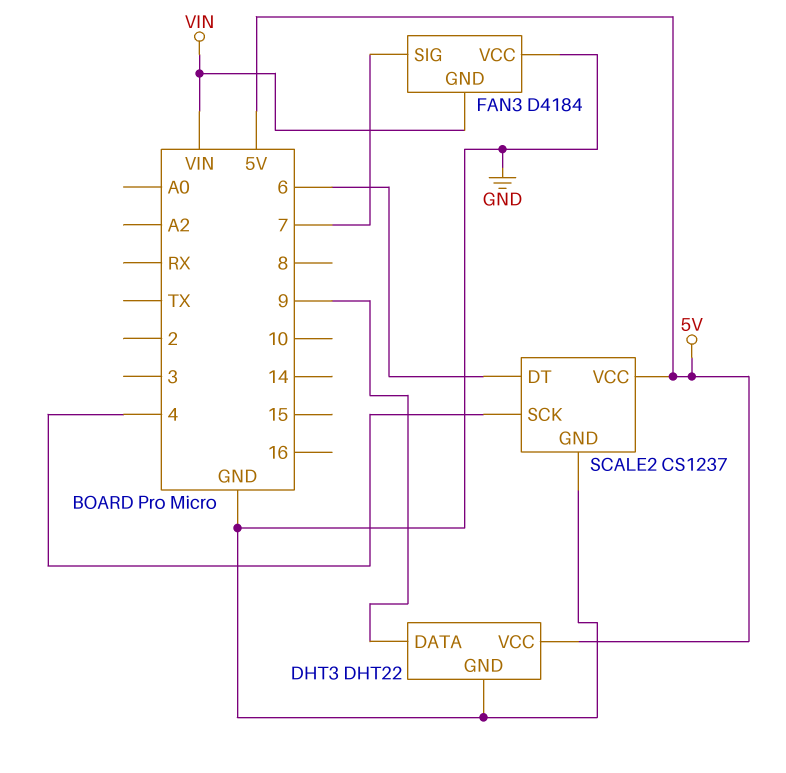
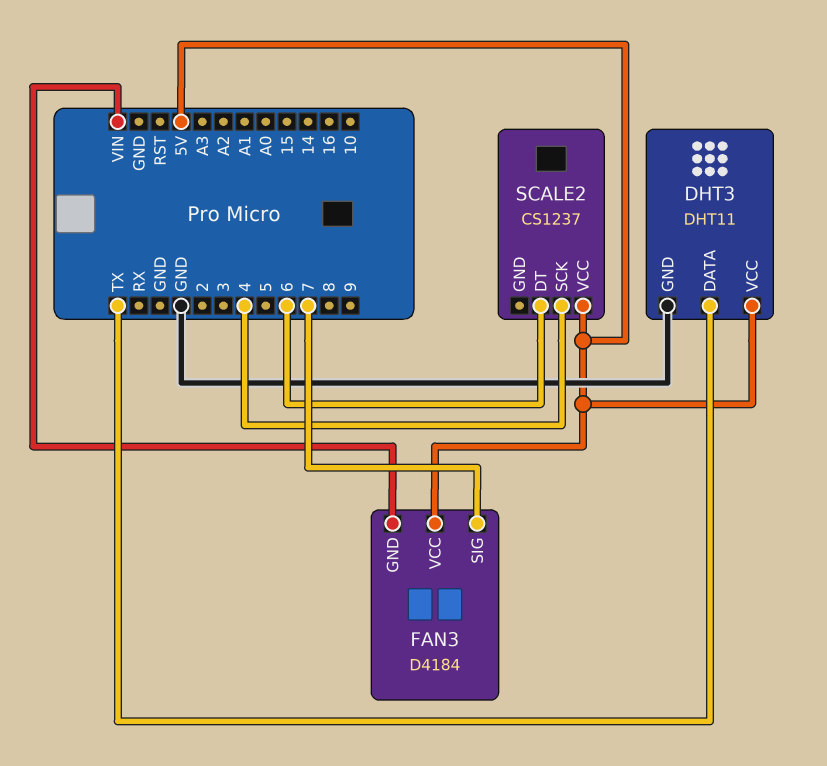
DHT3: DHT22 -> DHT11
DHT3 pin DATA: 9 -> TX
FAN3 pin VCC: GND -> 5V
SCALE2 pin GND: GND -> none

